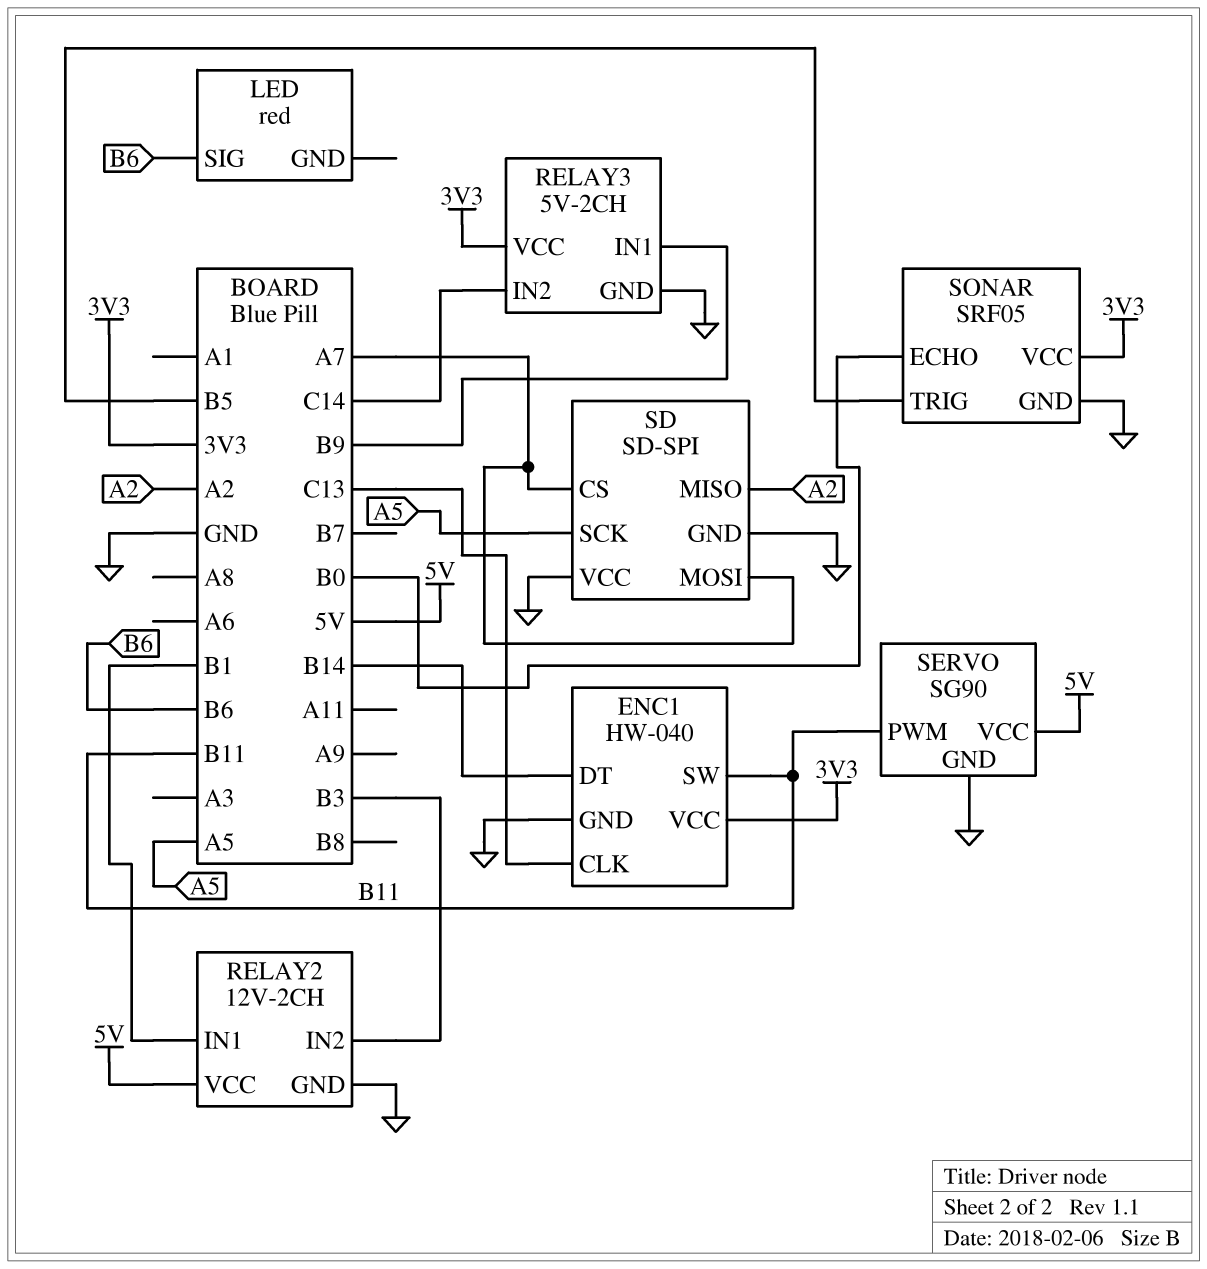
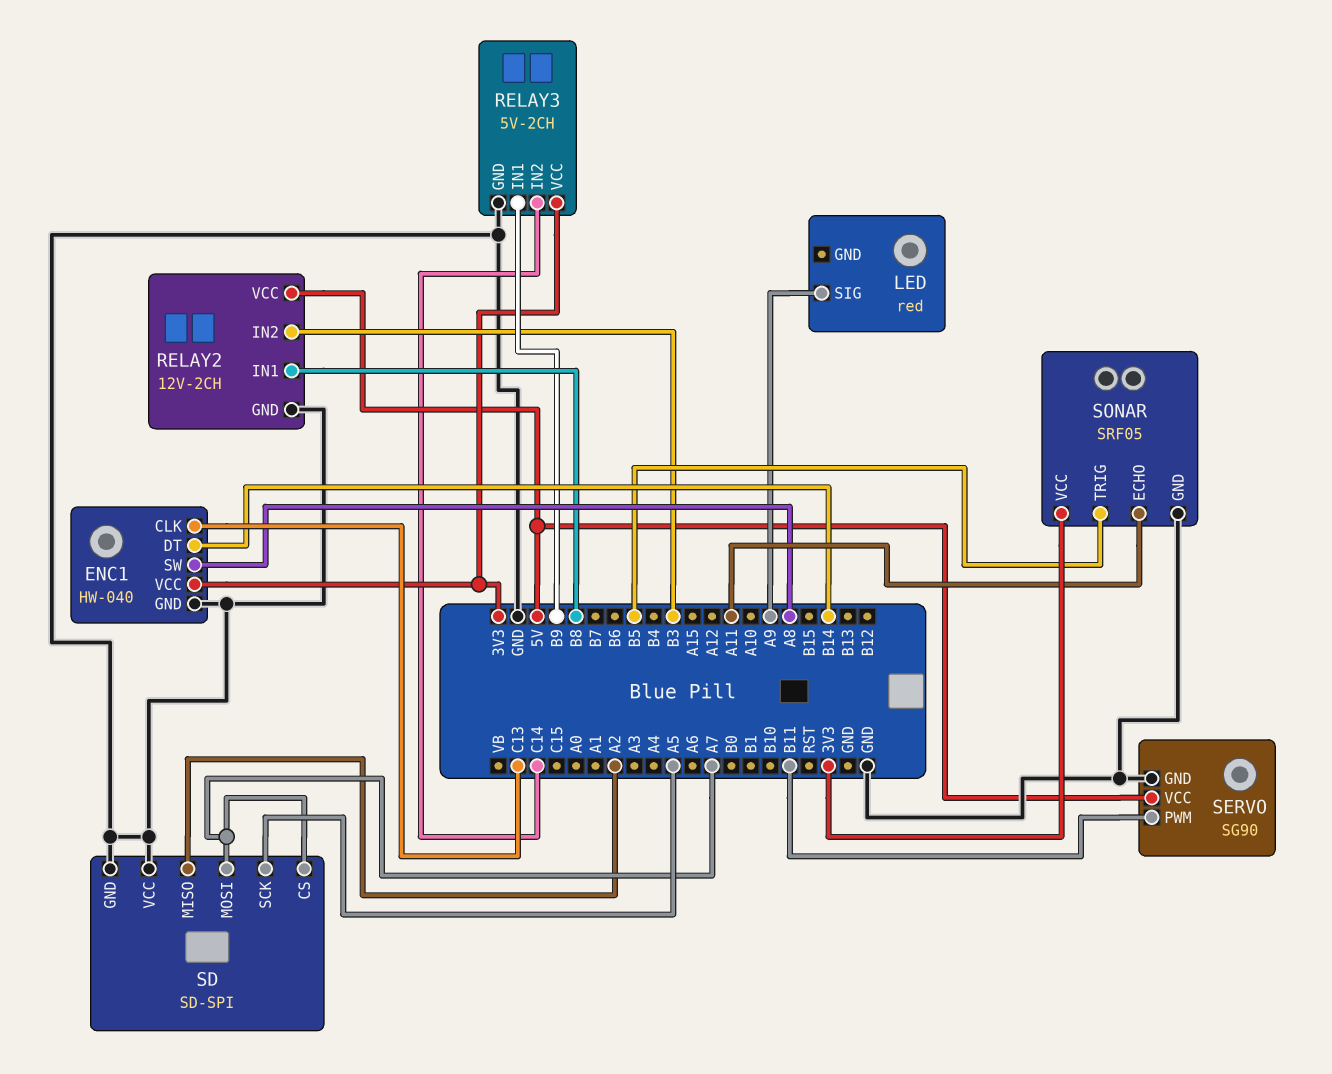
ENC1 pin SW: B11 -> A8
LED pin SIG: B6 -> A9
RELAY2 pin IN1: B1 -> B8
SONAR pin ECHO: B0 -> A11

